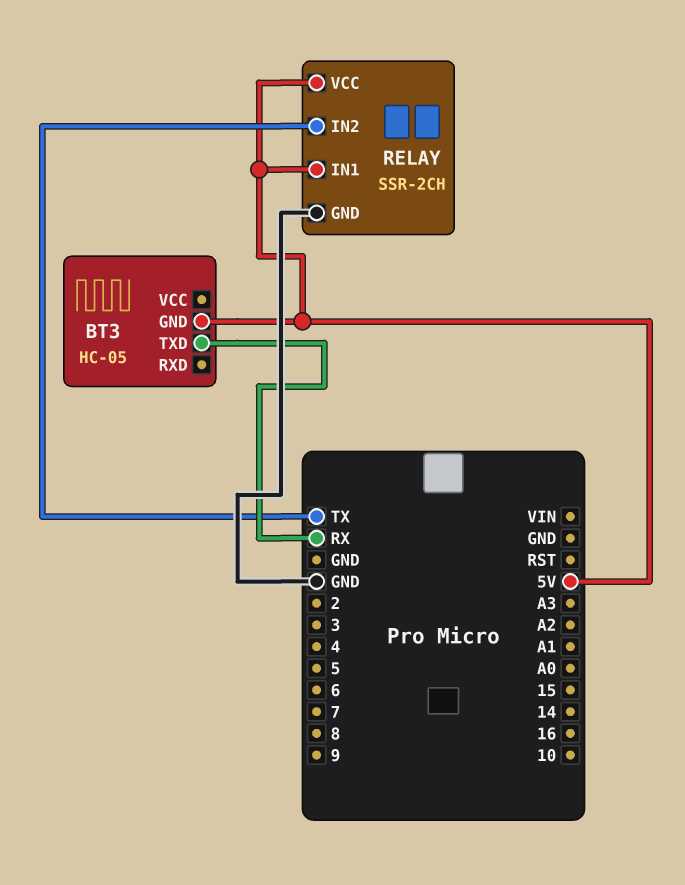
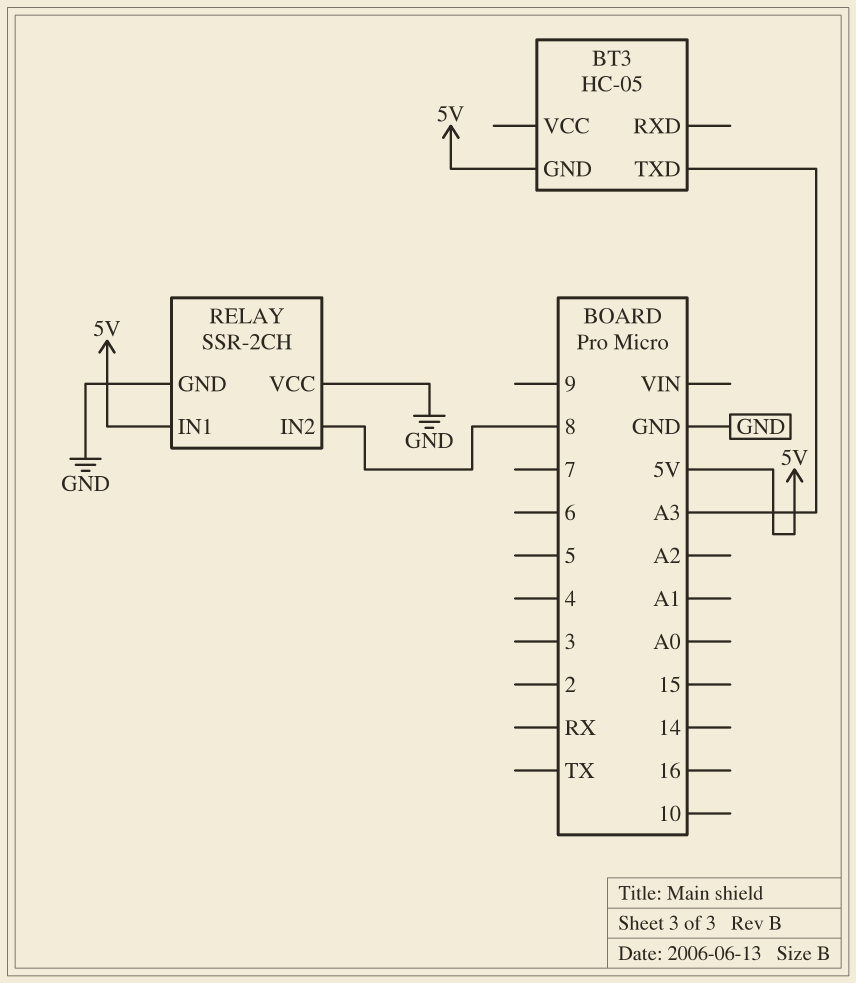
BT3 pin TXD: RX -> A3
RELAY pin IN2: TX -> 8
RELAY pin VCC: 5V -> GND

